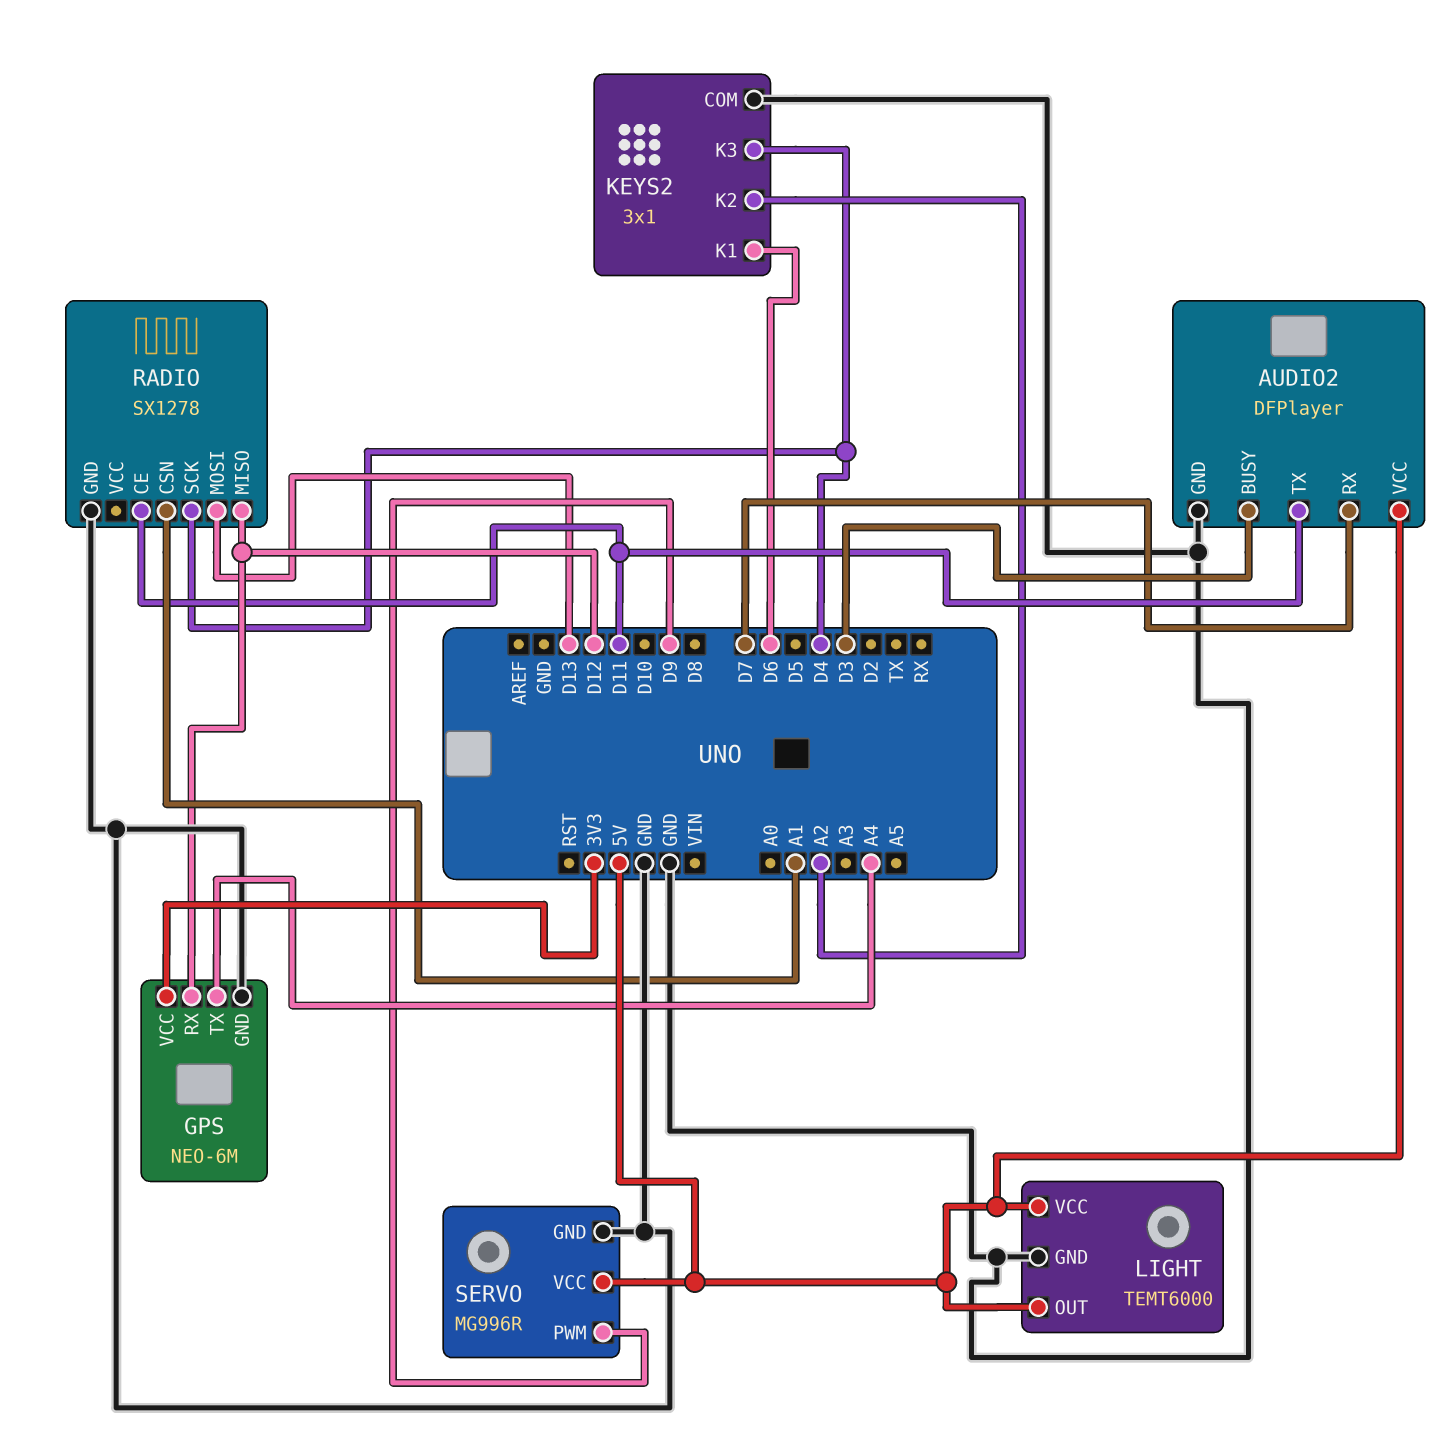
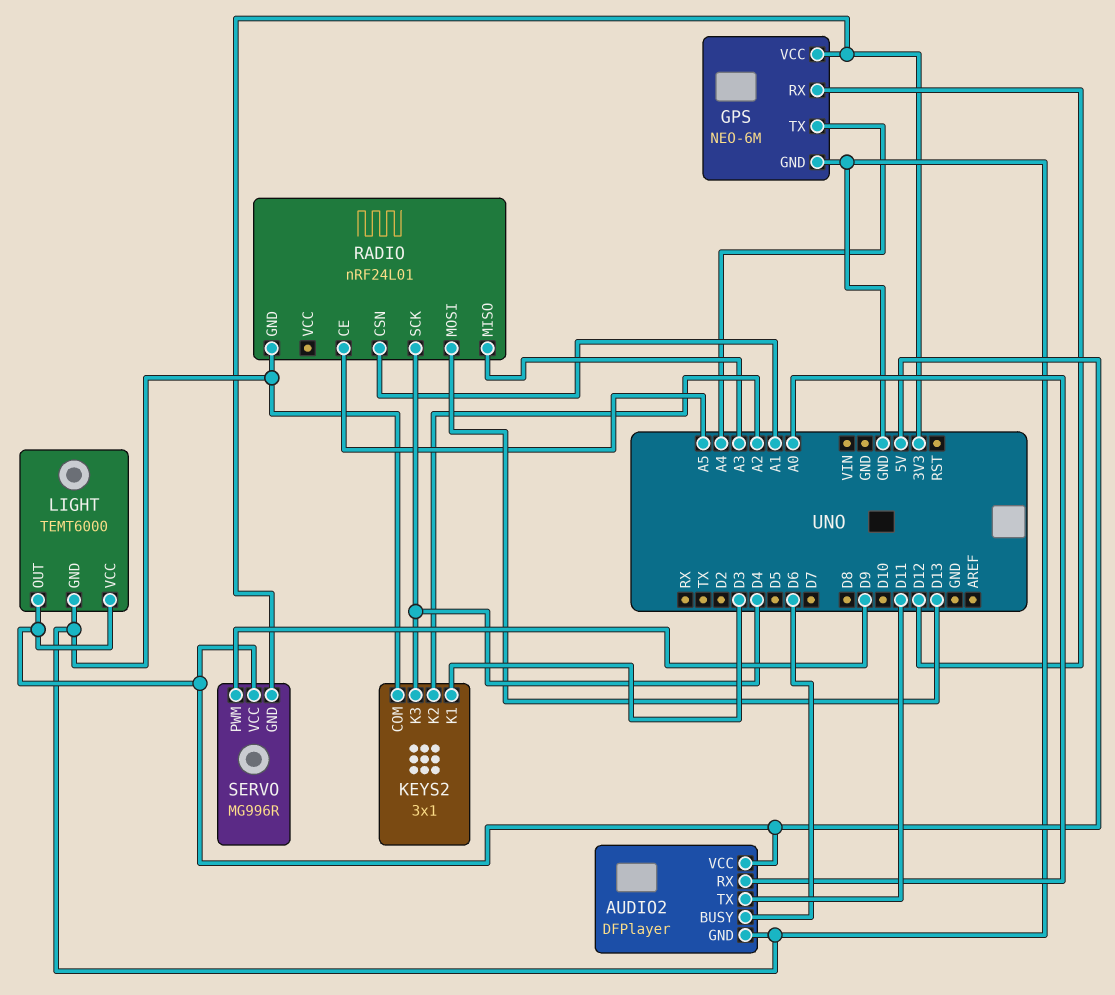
AUDIO2 pin BUSY: D3 -> D6
AUDIO2 pin RX: D7 -> A0
KEYS2 pin K1: D6 -> D3
RADIO: SX1278 -> nRF24L01
RADIO pin CE: D11 -> A5
RADIO pin MISO: D12 -> A3
SERVO pin GND: GND -> 3V3

